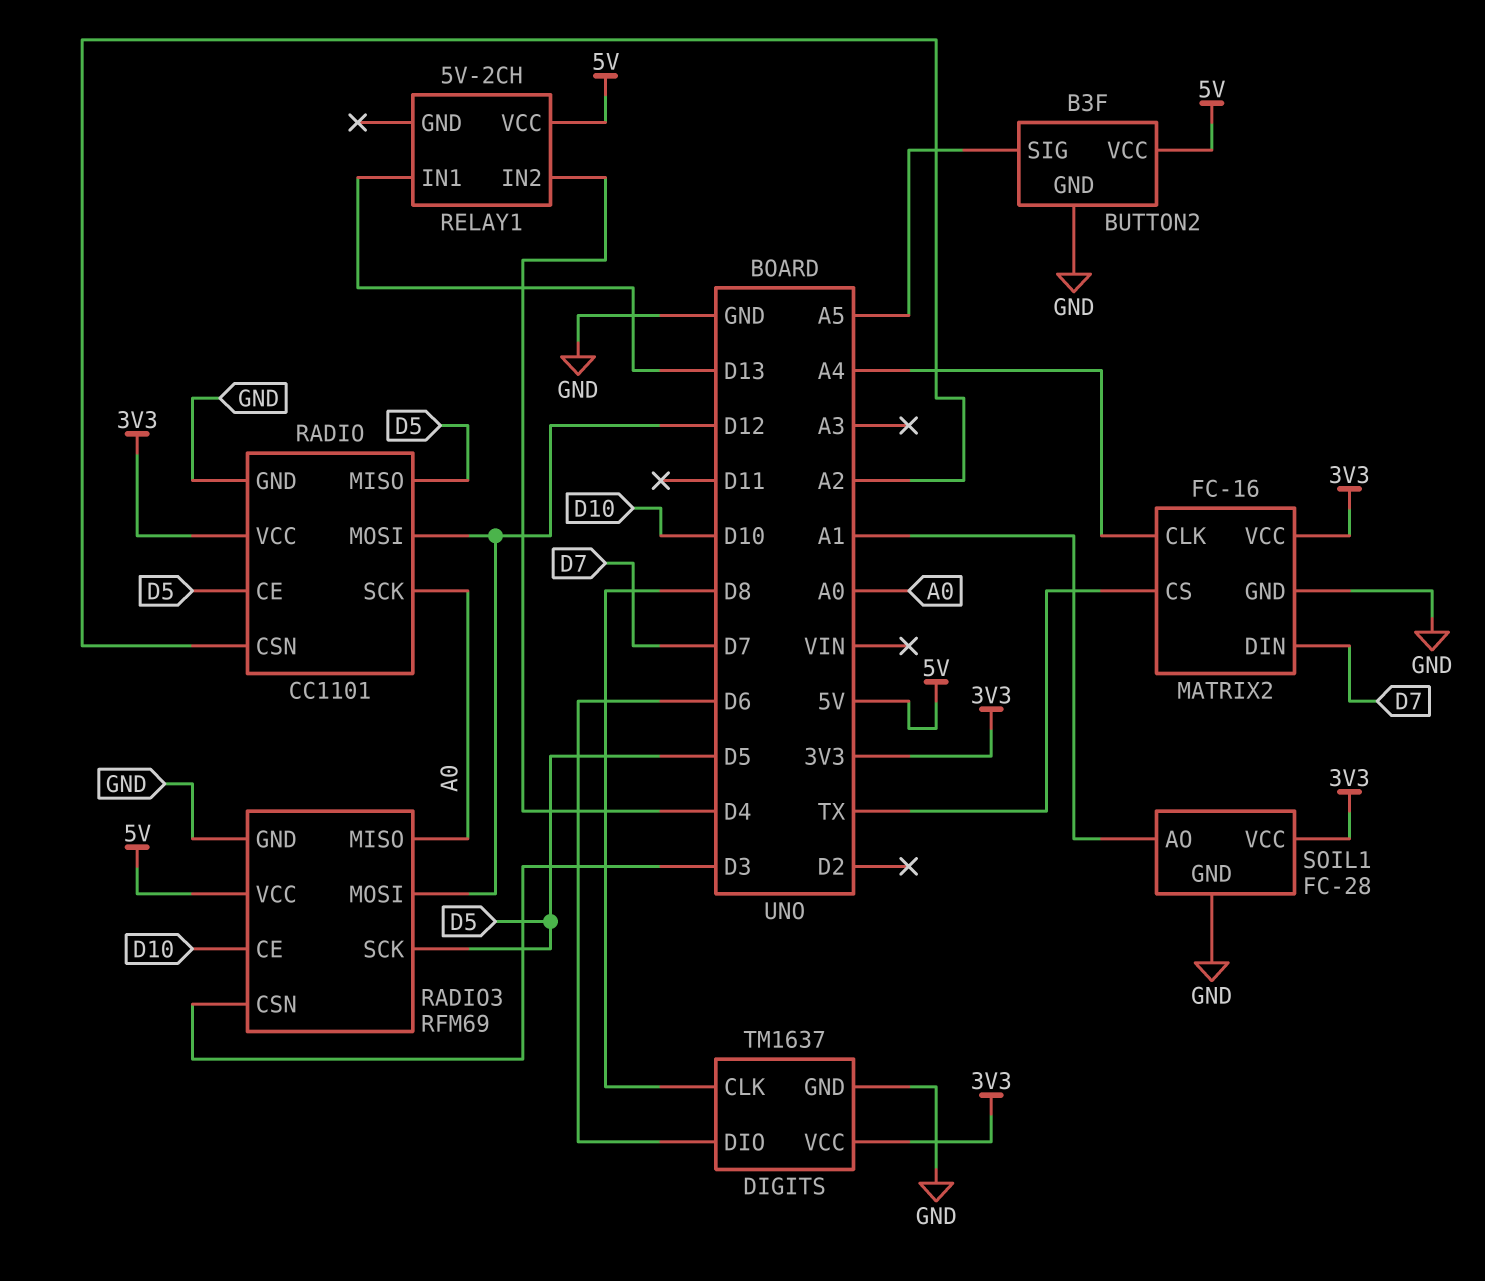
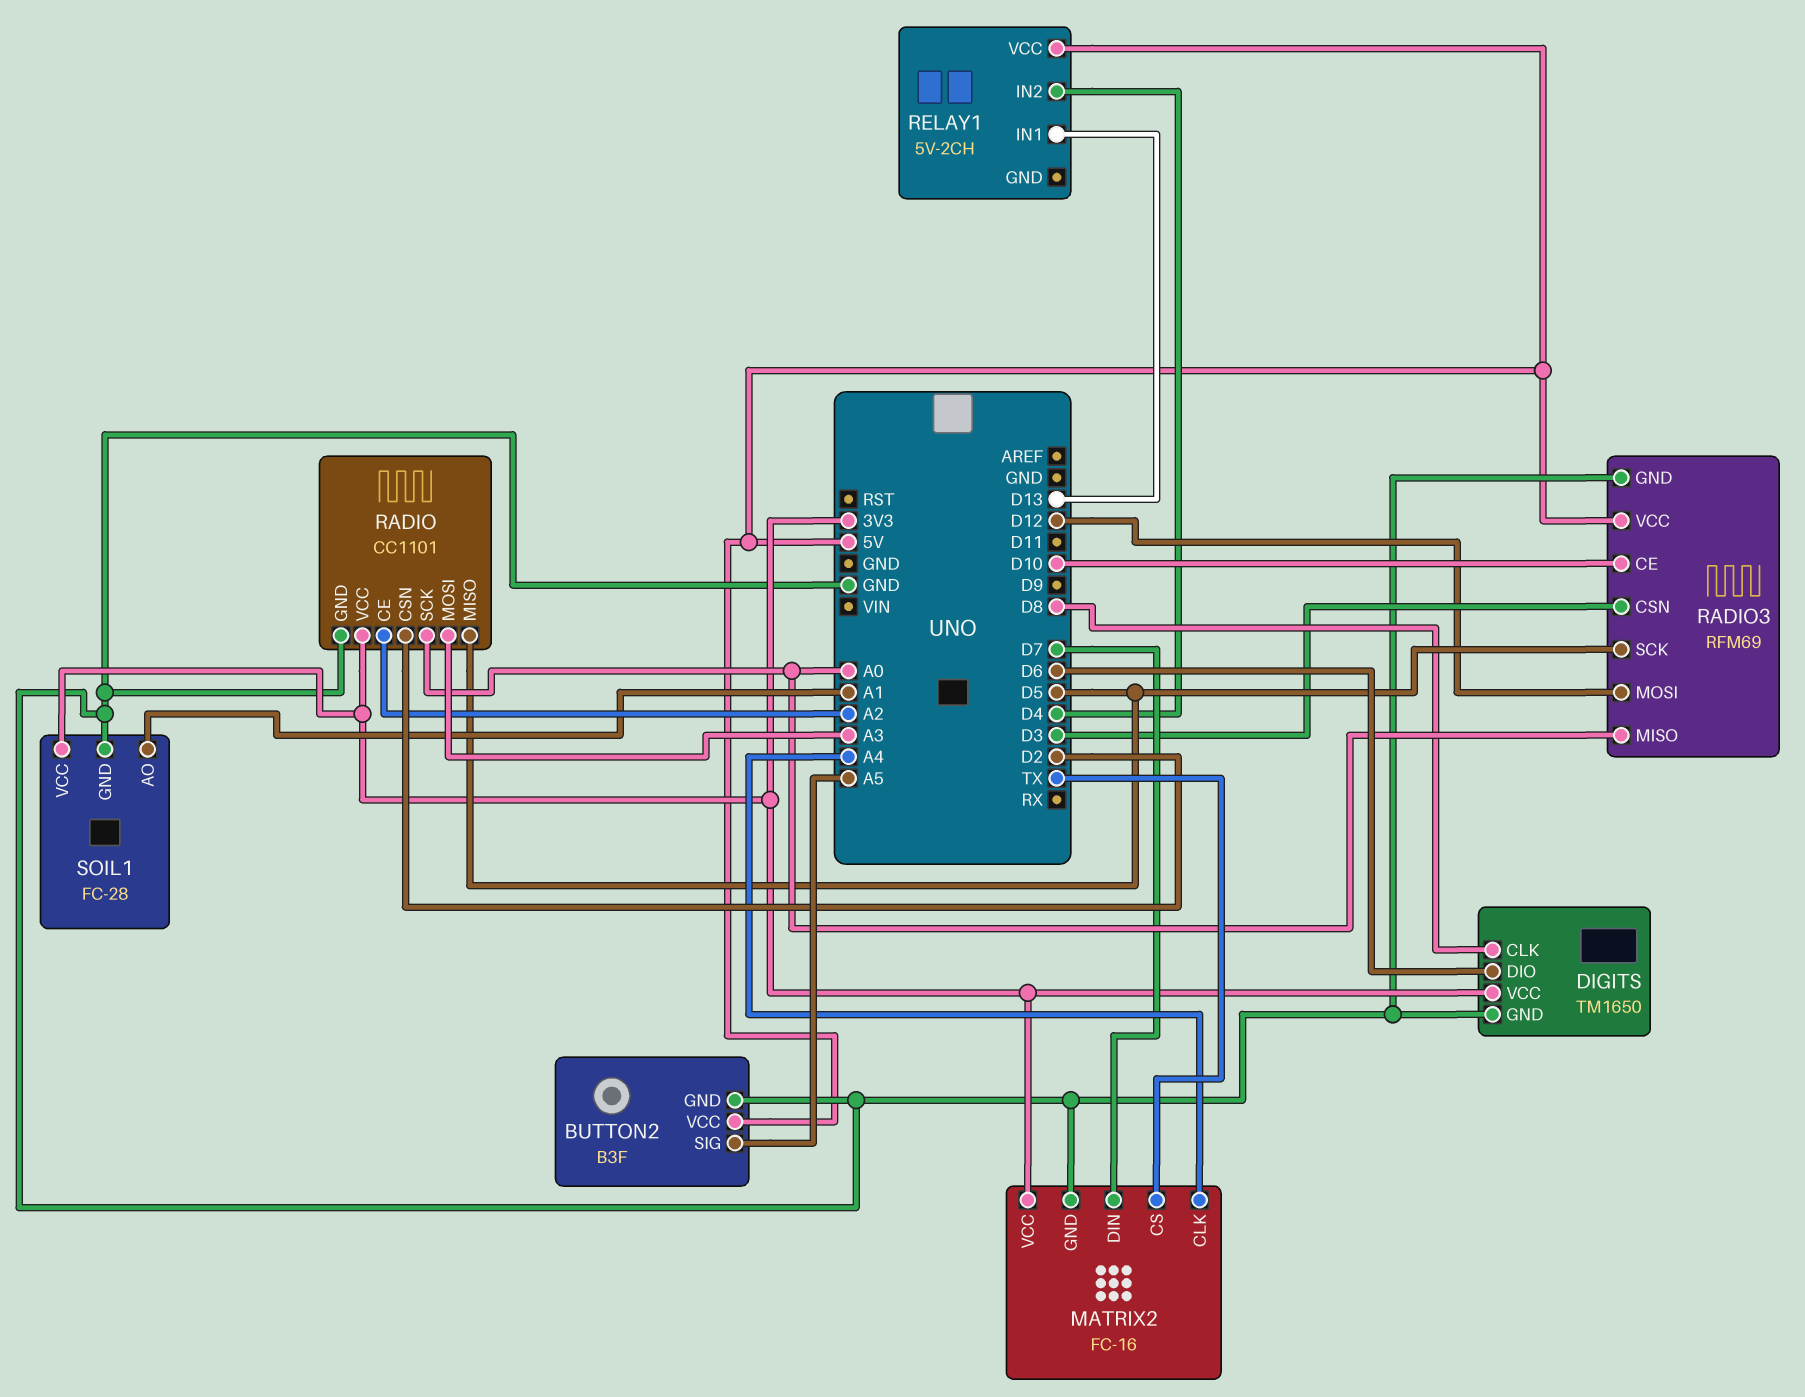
DIGITS: TM1637 -> TM1650
RADIO pin CE: D5 -> A2
RADIO pin CSN: A2 -> D2
RADIO pin MOSI: D12 -> A3

